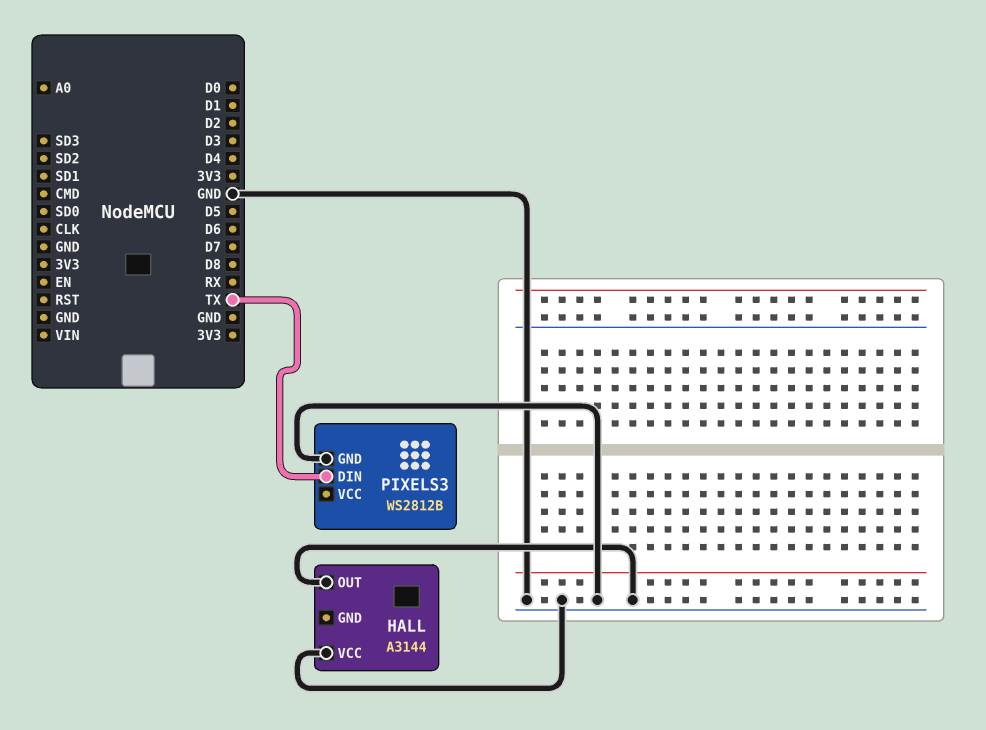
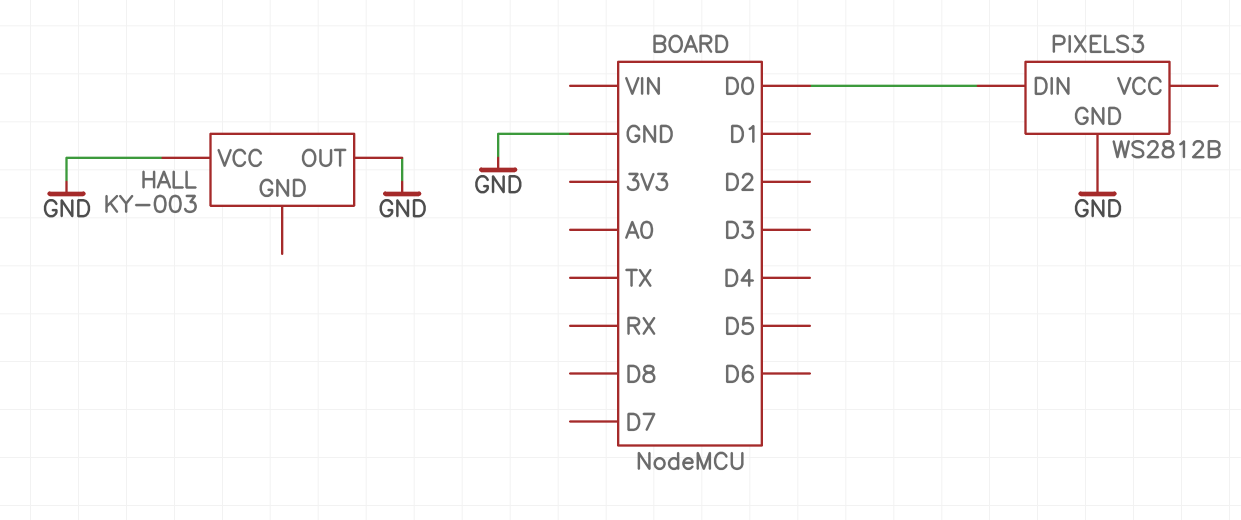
HALL: A3144 -> KY-003
PIXELS3 pin DIN: TX -> D0

